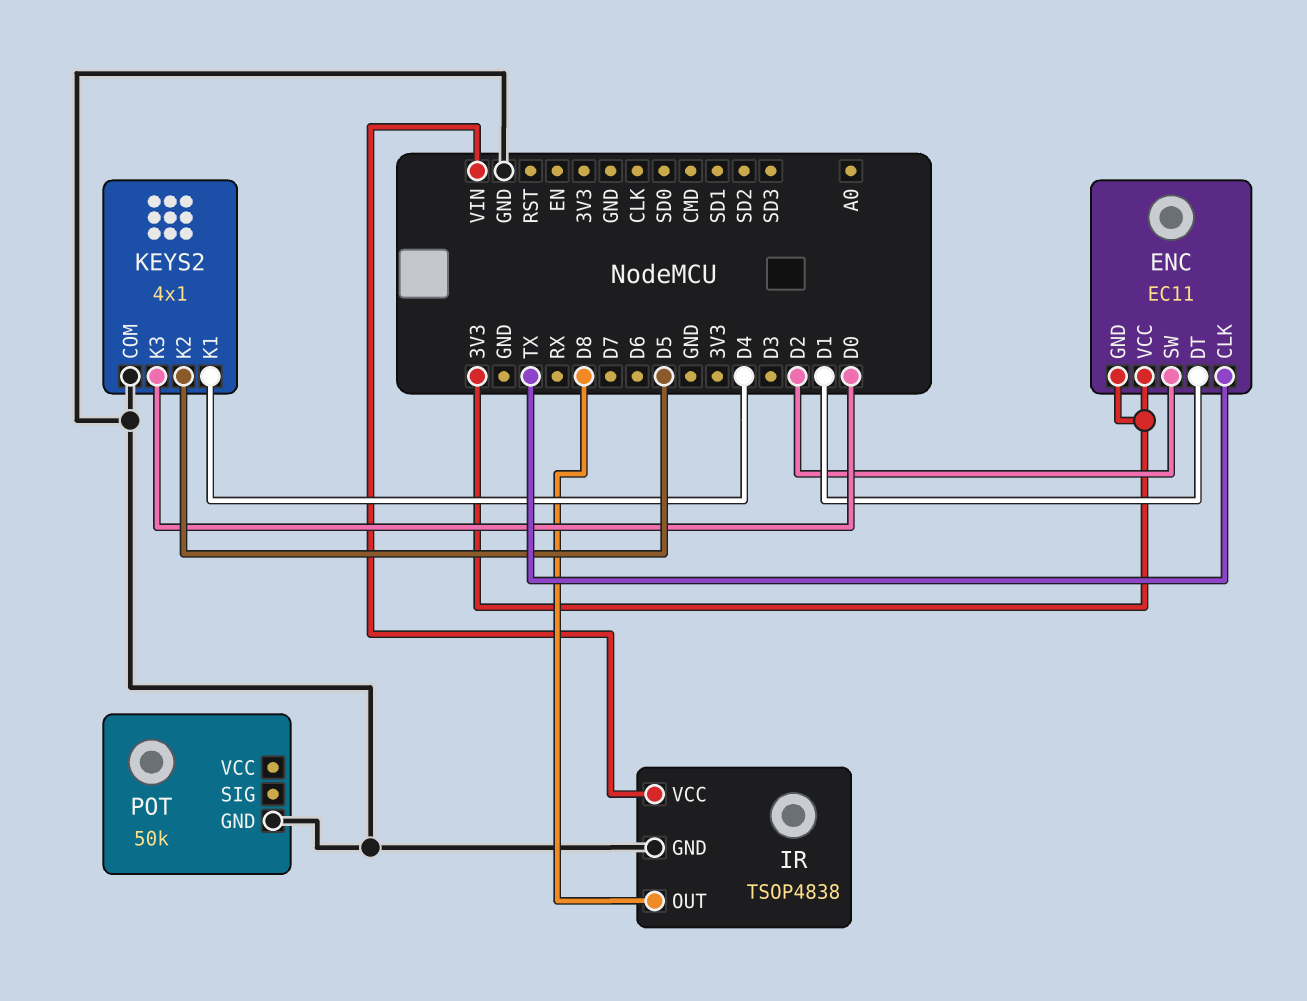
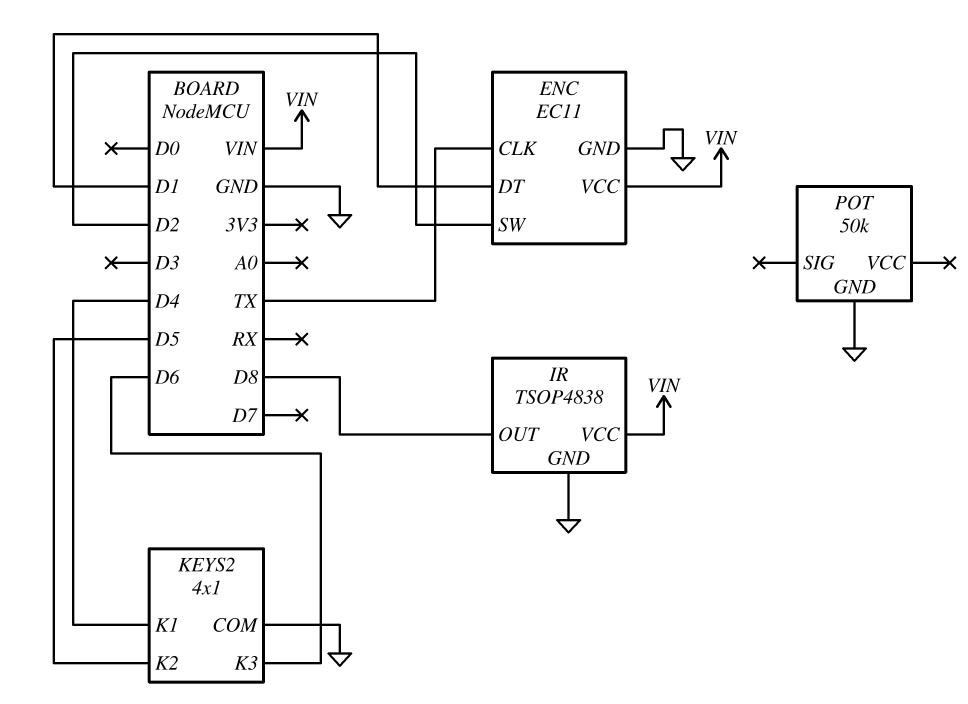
ENC pin GND: 3V3 -> GND
ENC pin VCC: 3V3 -> VIN
KEYS2 pin K3: D0 -> D6

